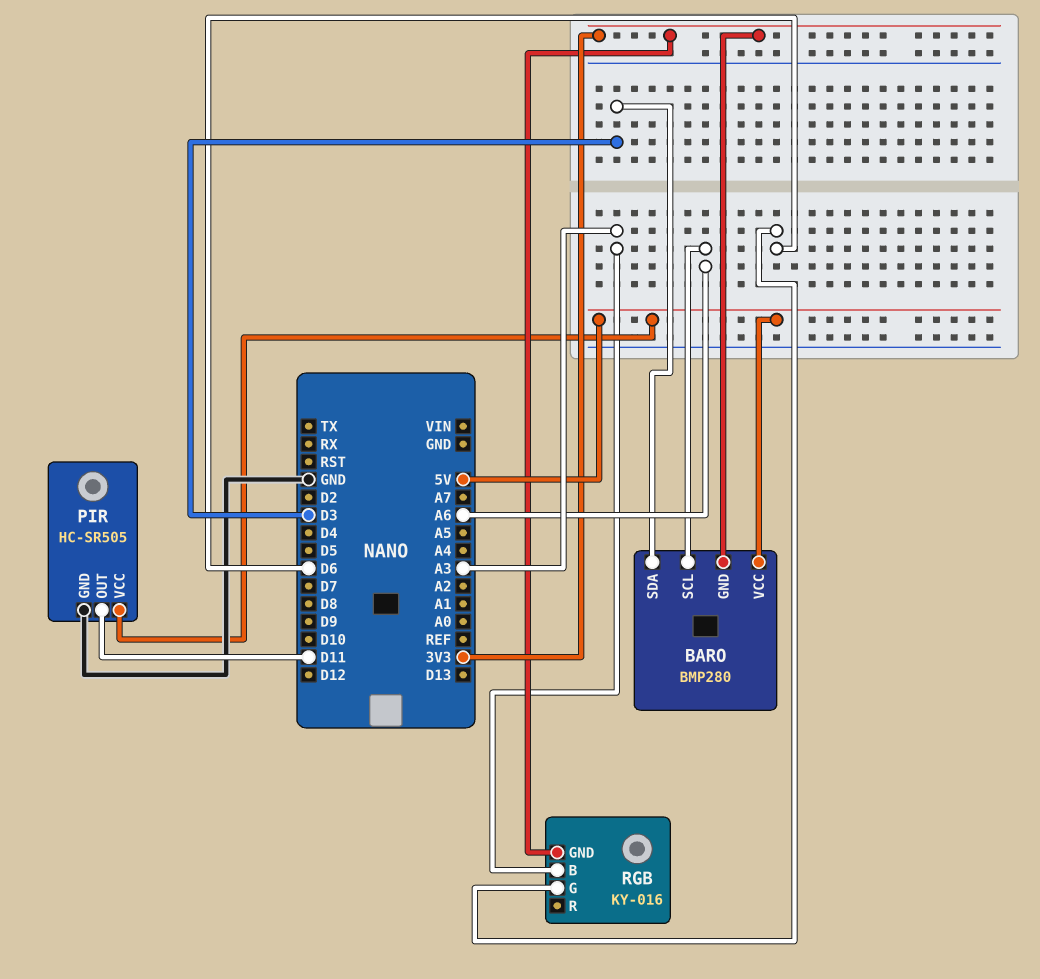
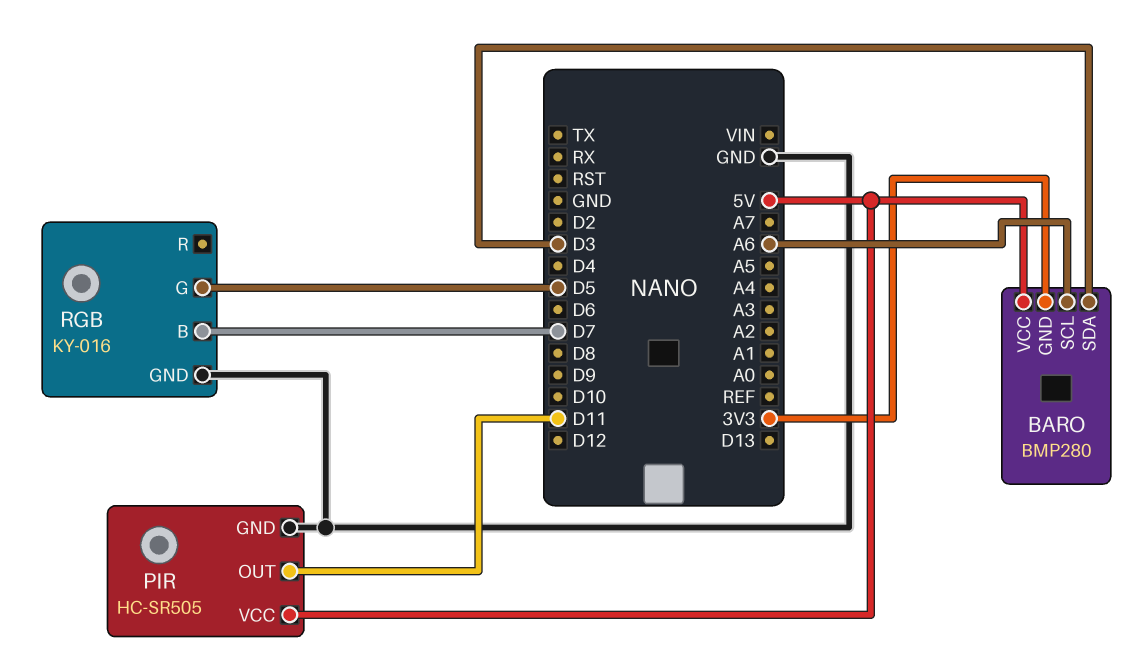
RGB pin B: A3 -> D7
RGB pin G: D6 -> D5
RGB pin GND: 3V3 -> GND

